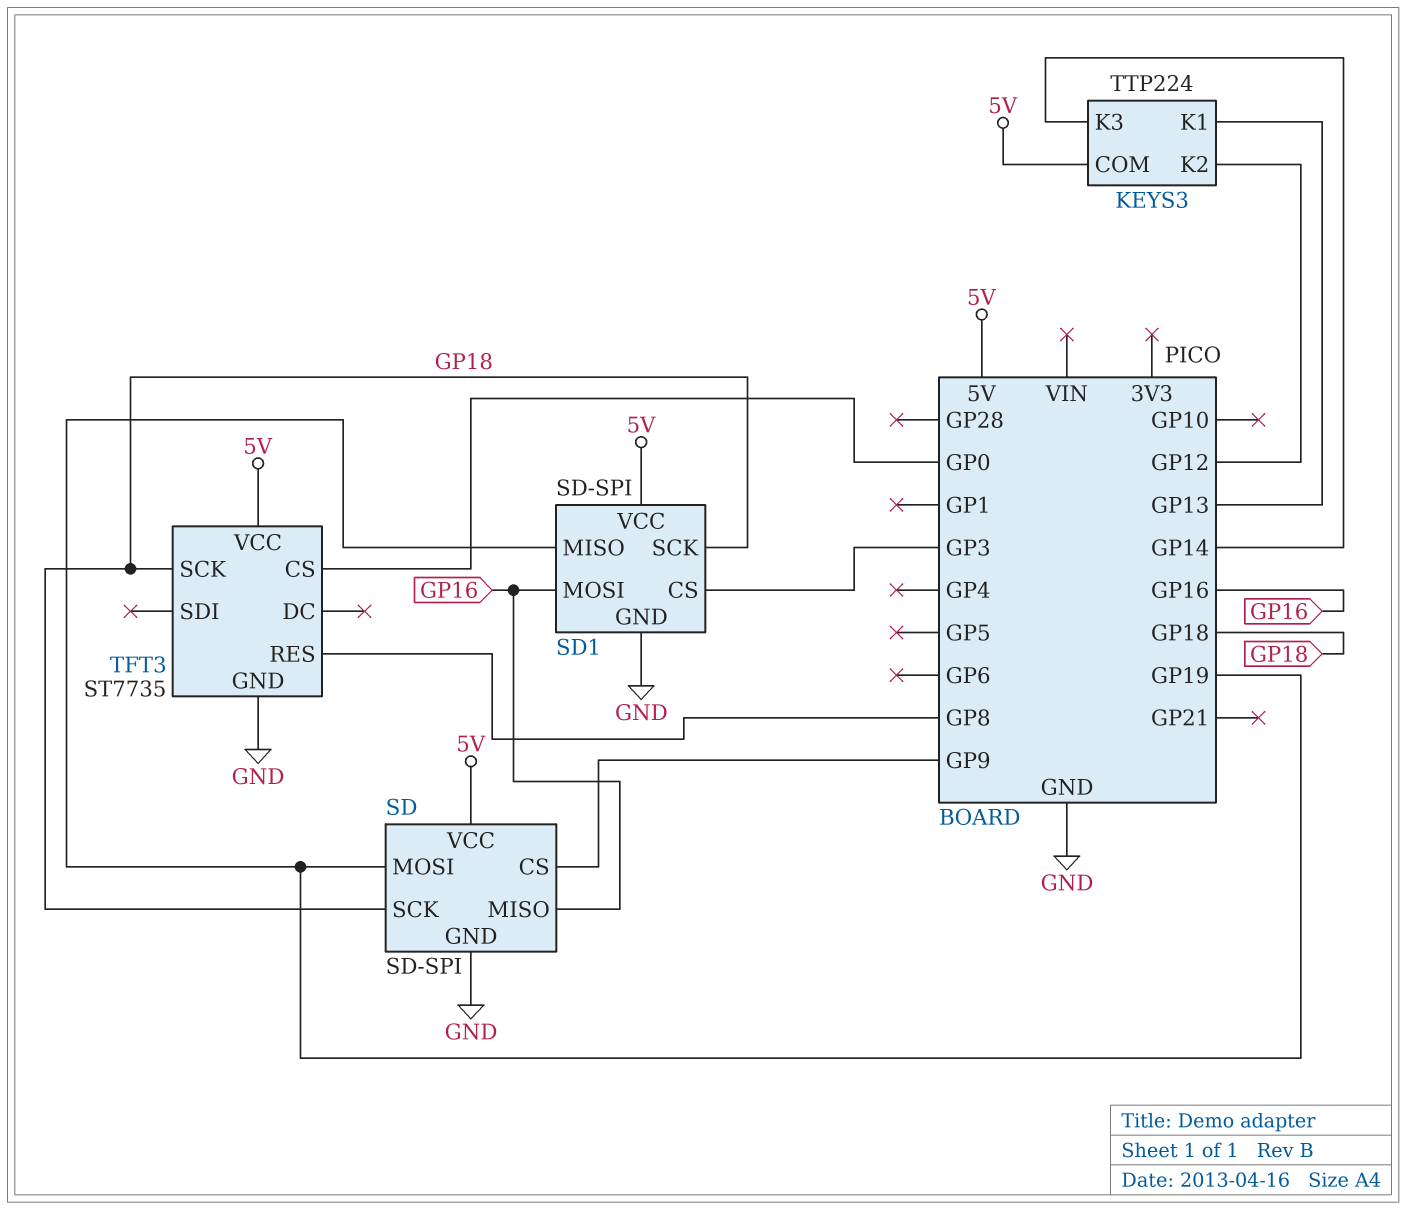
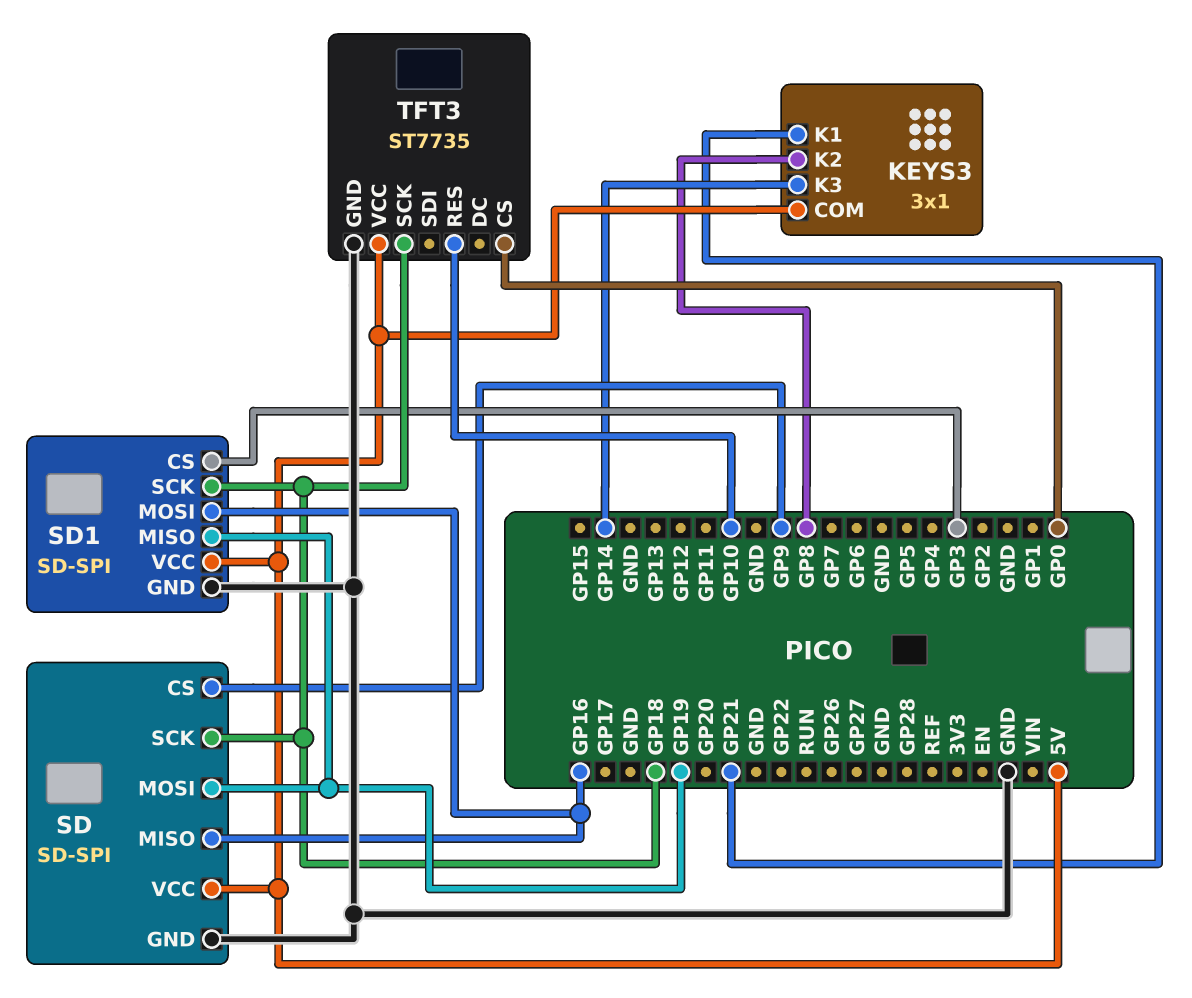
KEYS3: TTP224 -> 3x1
KEYS3 pin K1: GP13 -> GP21
KEYS3 pin K2: GP12 -> GP8
TFT3 pin RES: GP8 -> GP10

